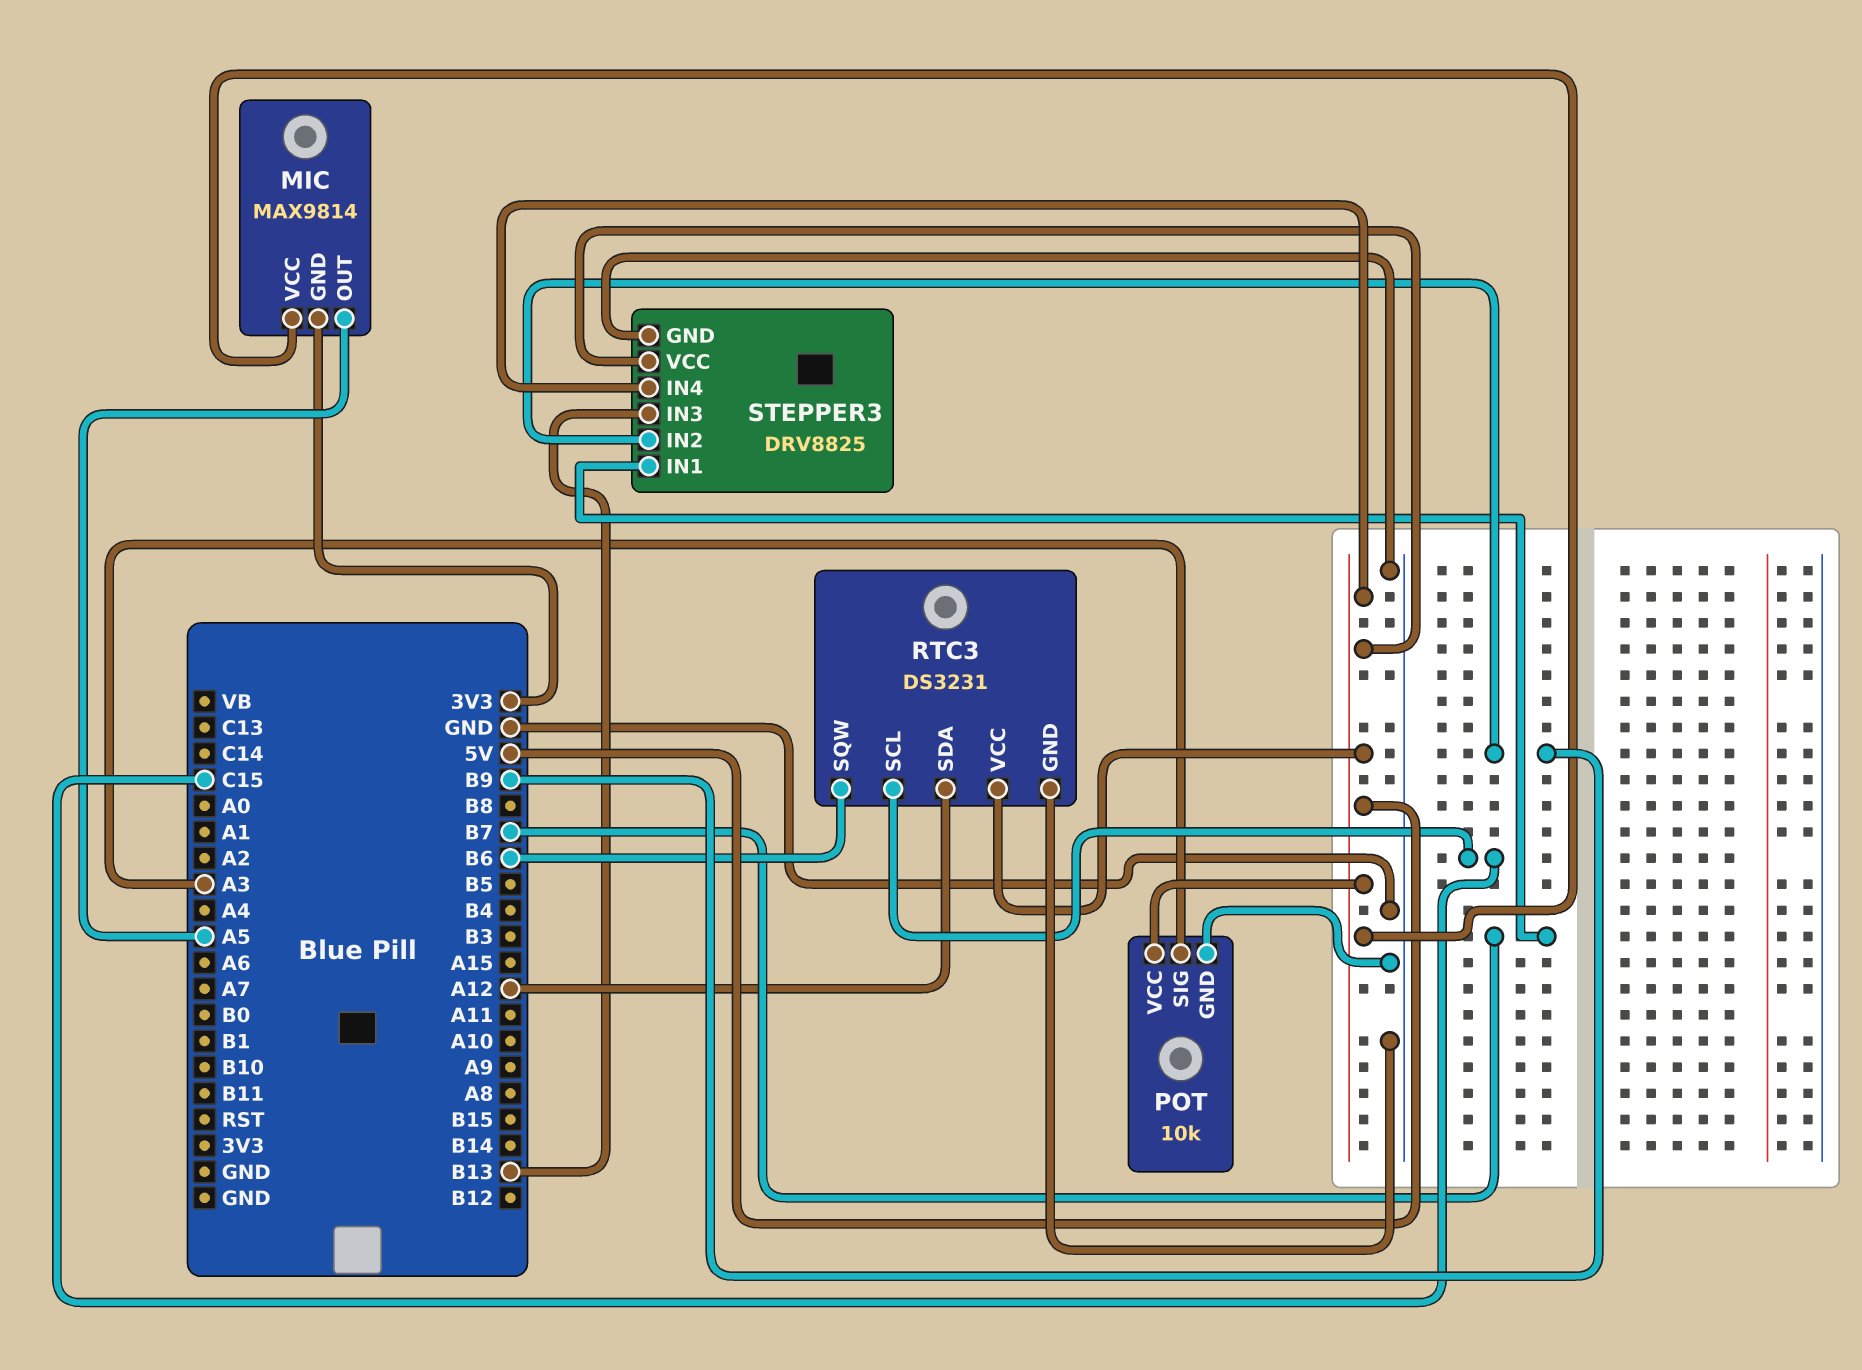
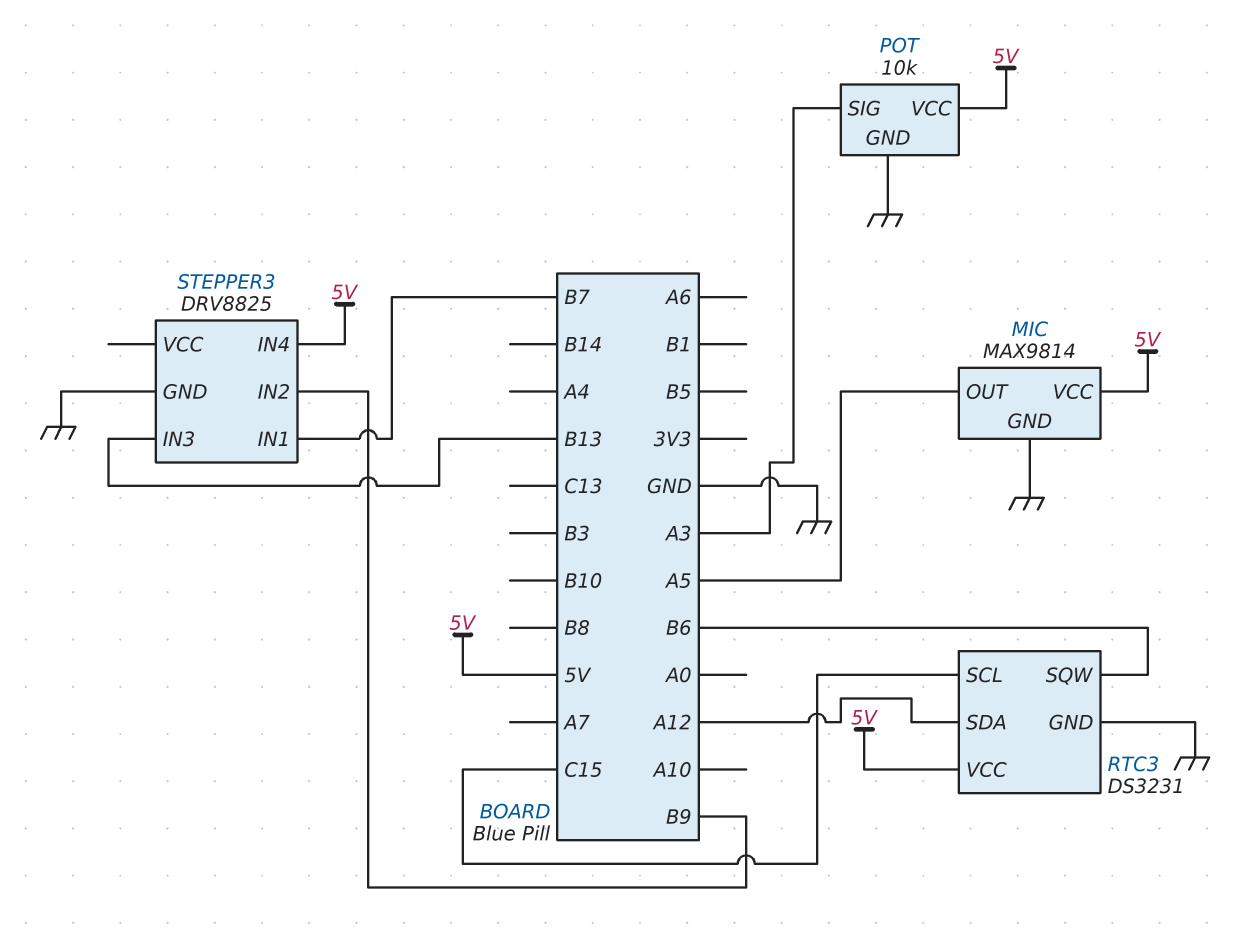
MIC pin GND: 3V3 -> GND
STEPPER3 pin VCC: 5V -> none

